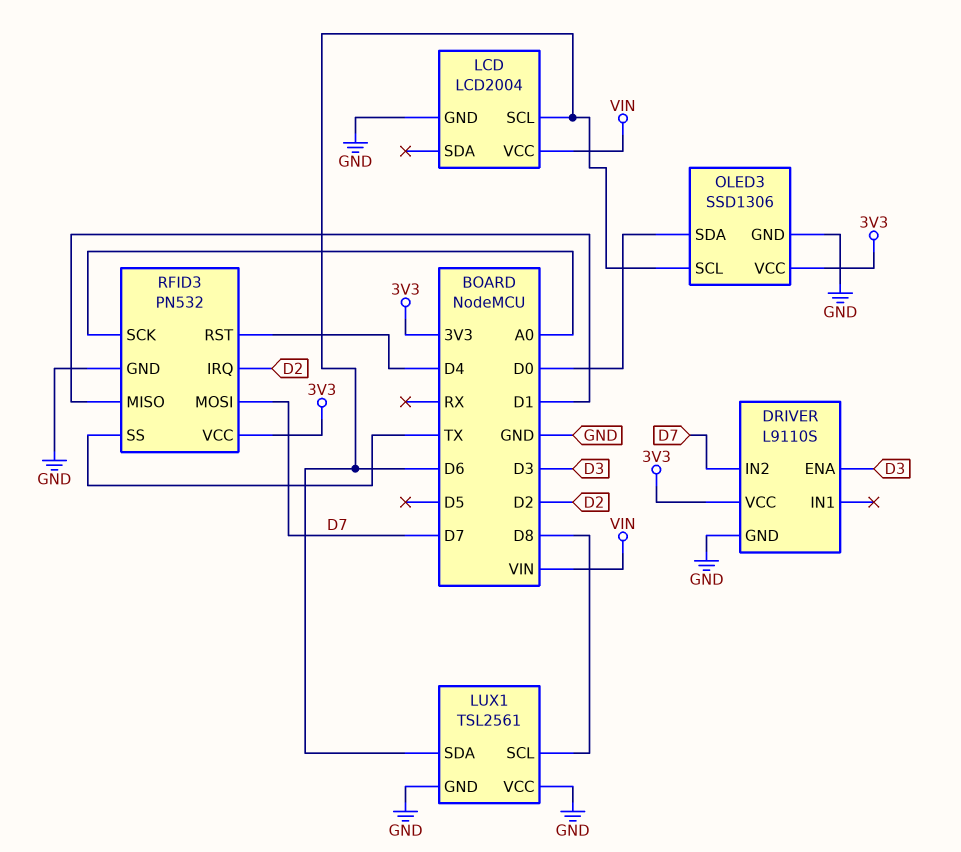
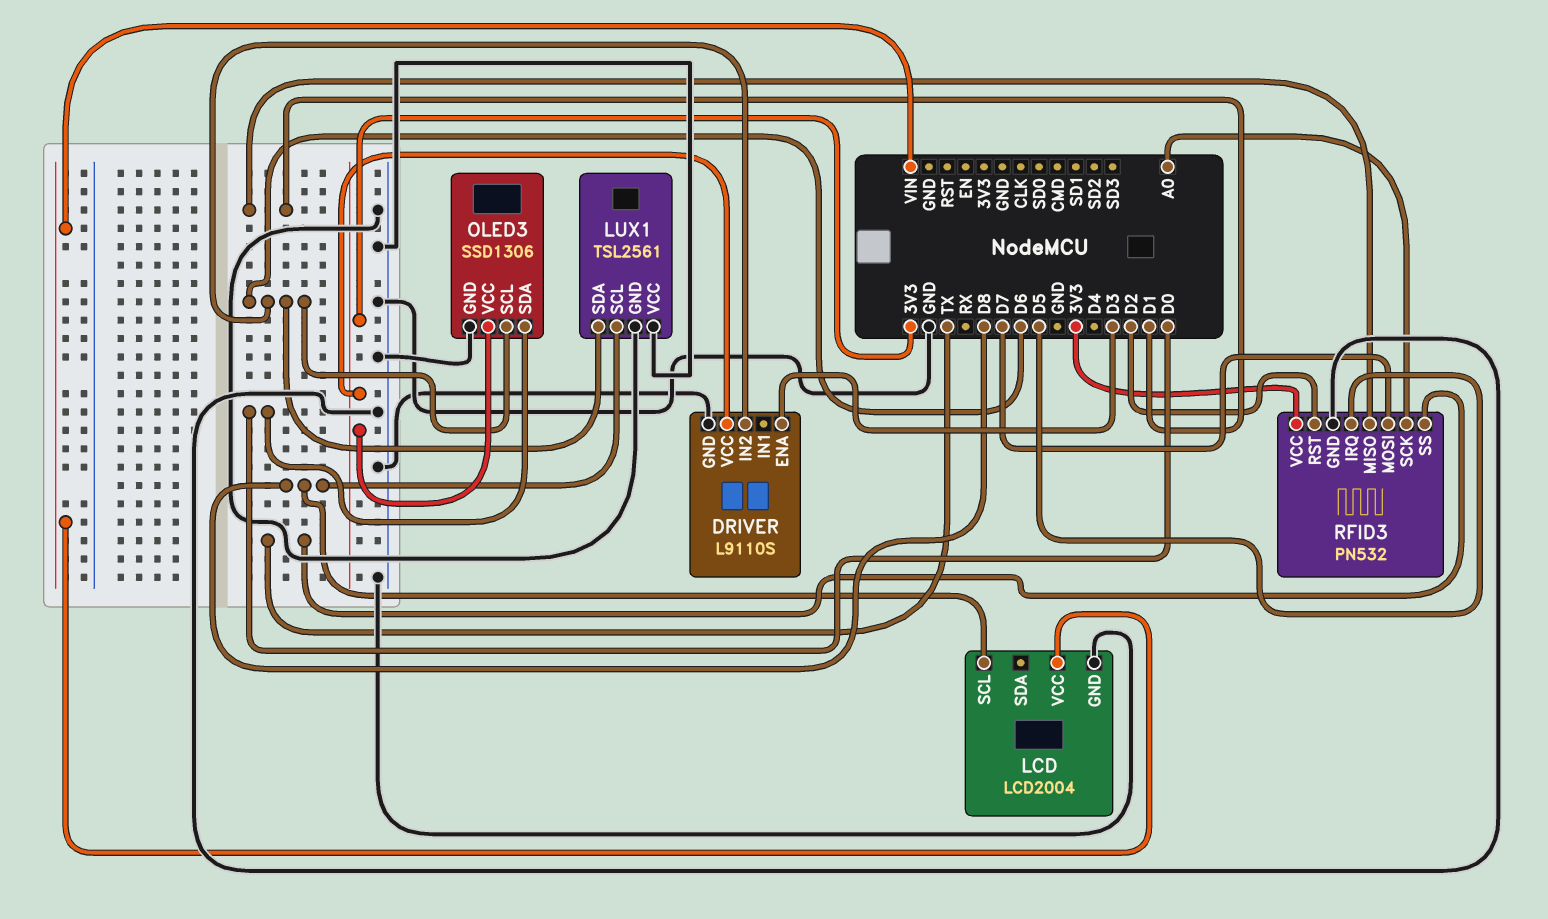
DRIVER pin IN2: D7 -> D6
LCD pin SCL: D6 -> D8
RFID3 pin IRQ: D2 -> D5
RFID3 pin RST: D4 -> D2

